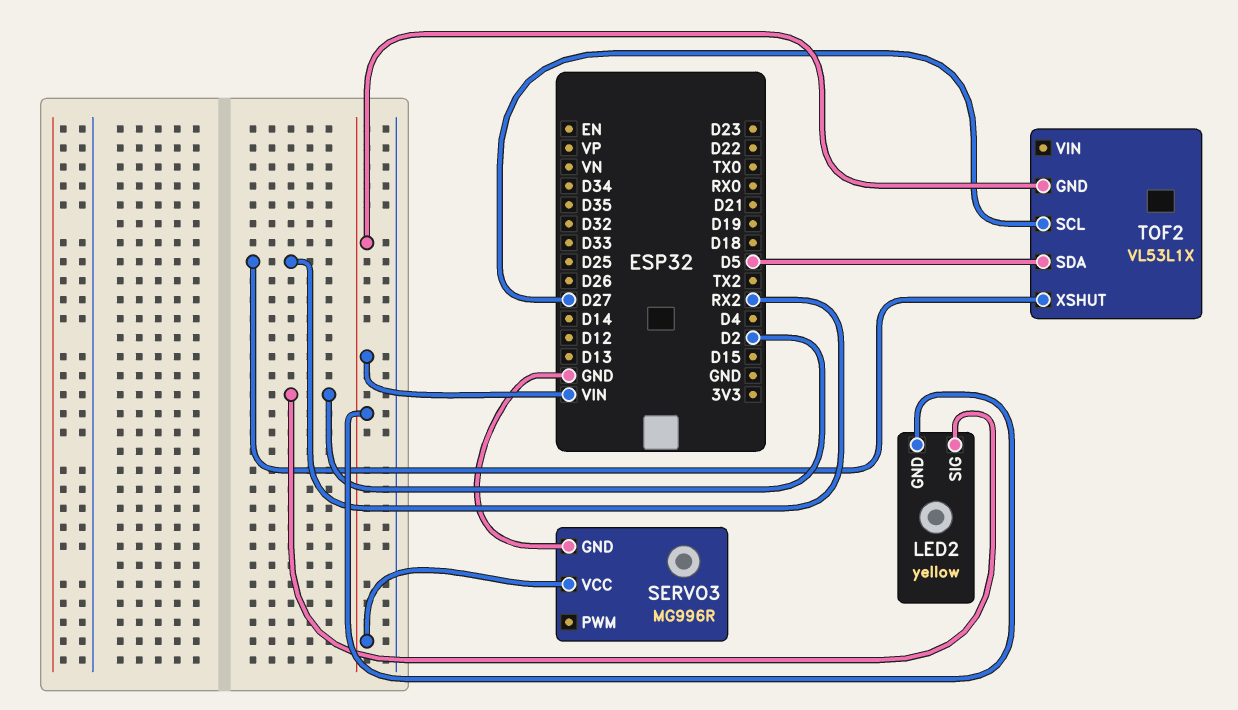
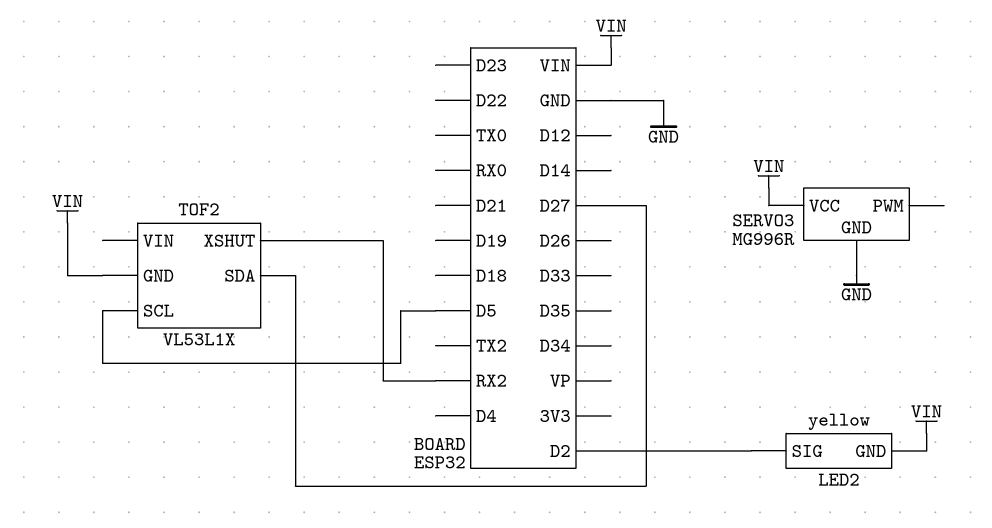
TOF2 pin SCL: D27 -> D5
TOF2 pin SDA: D5 -> D27

